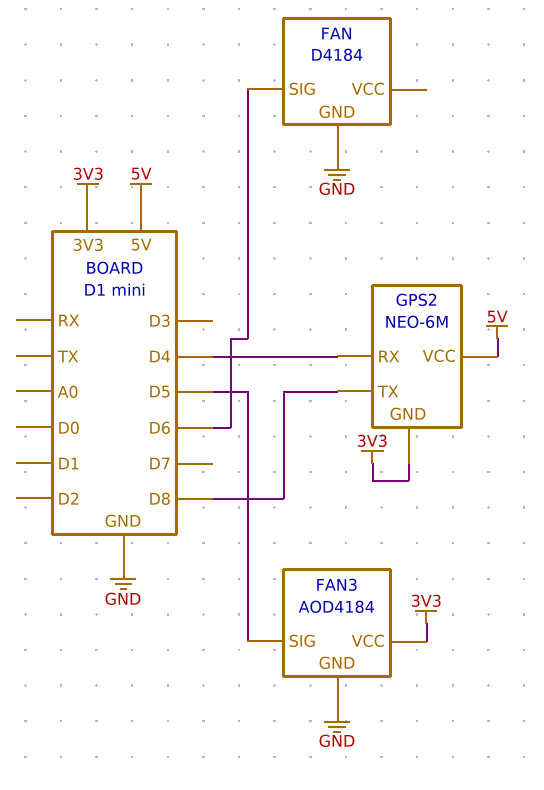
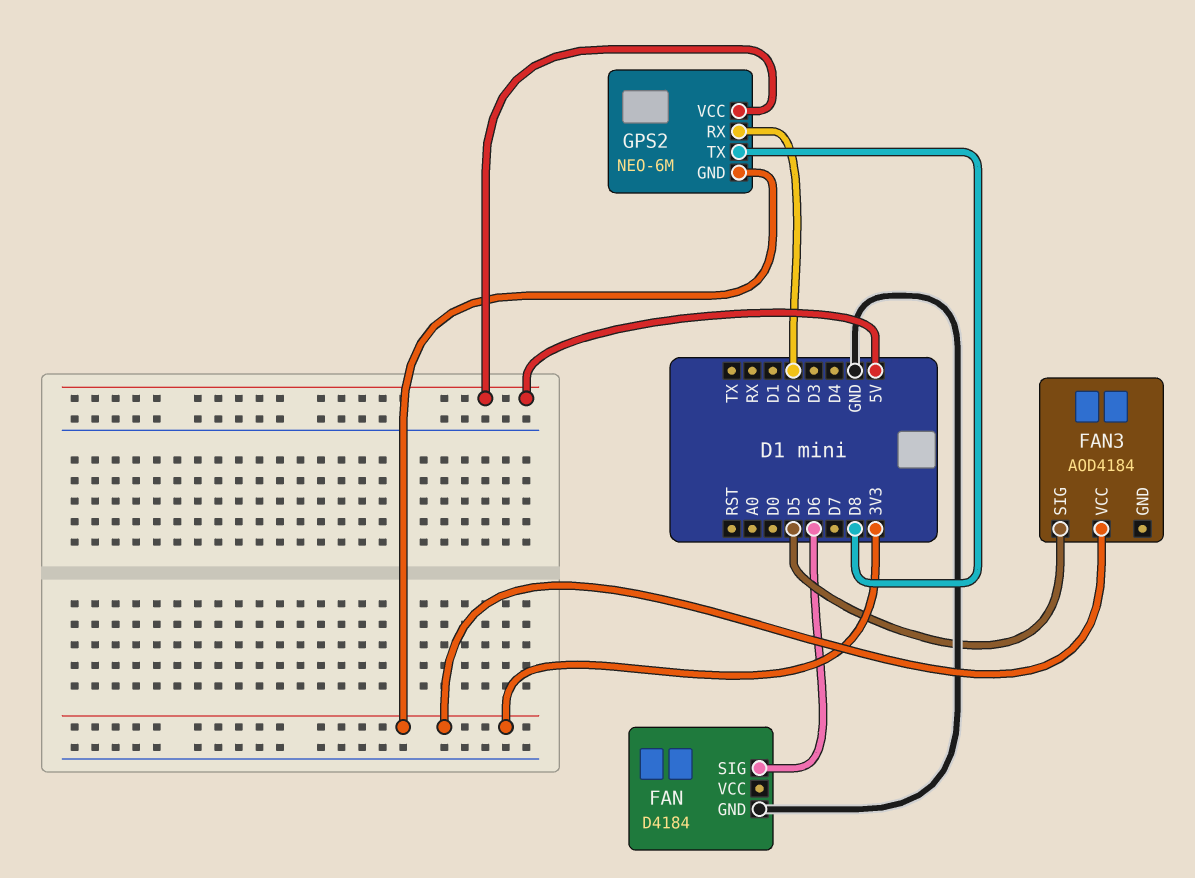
FAN3 pin GND: GND -> none
GPS2 pin RX: D4 -> D2

